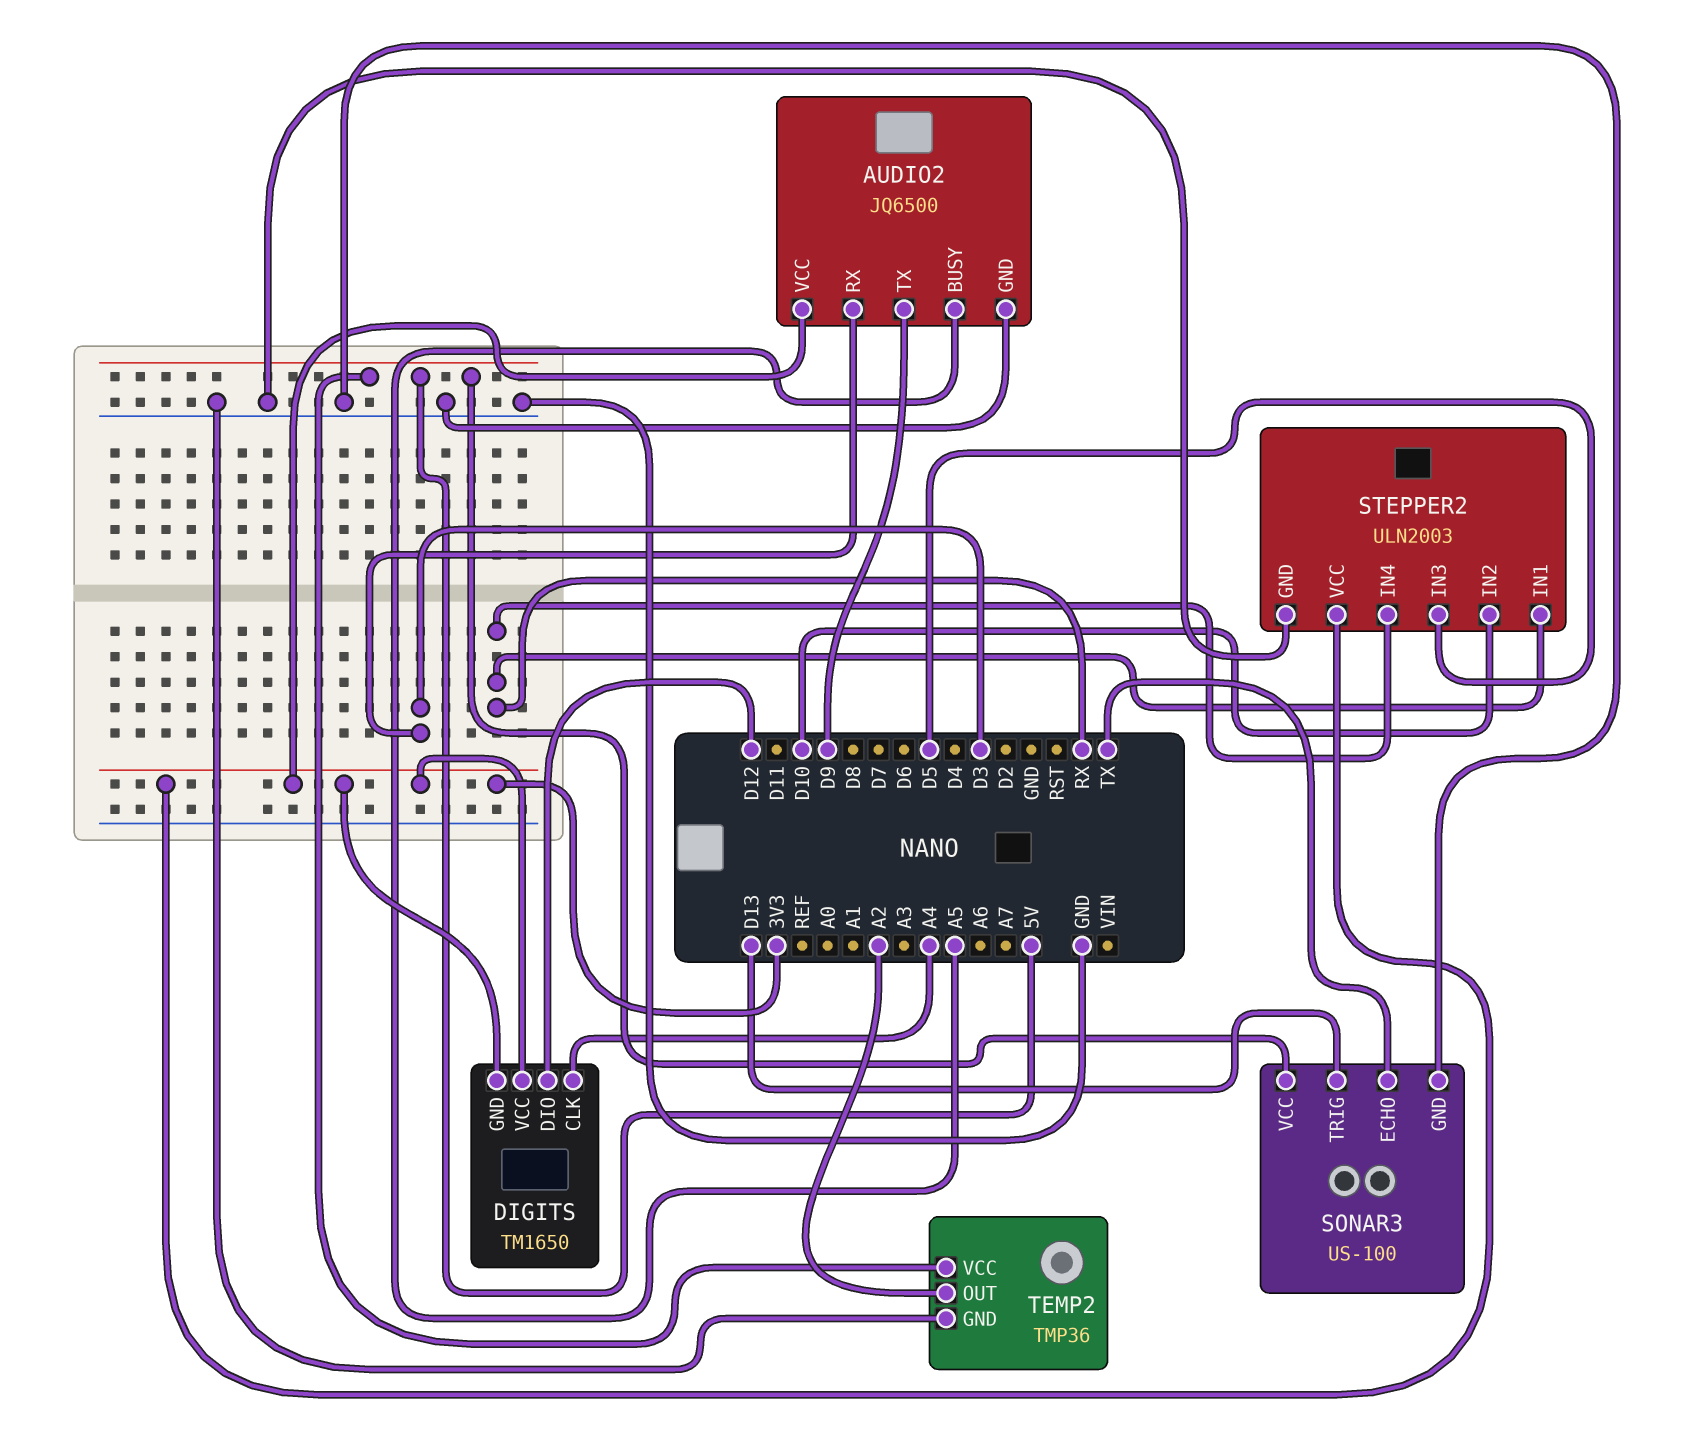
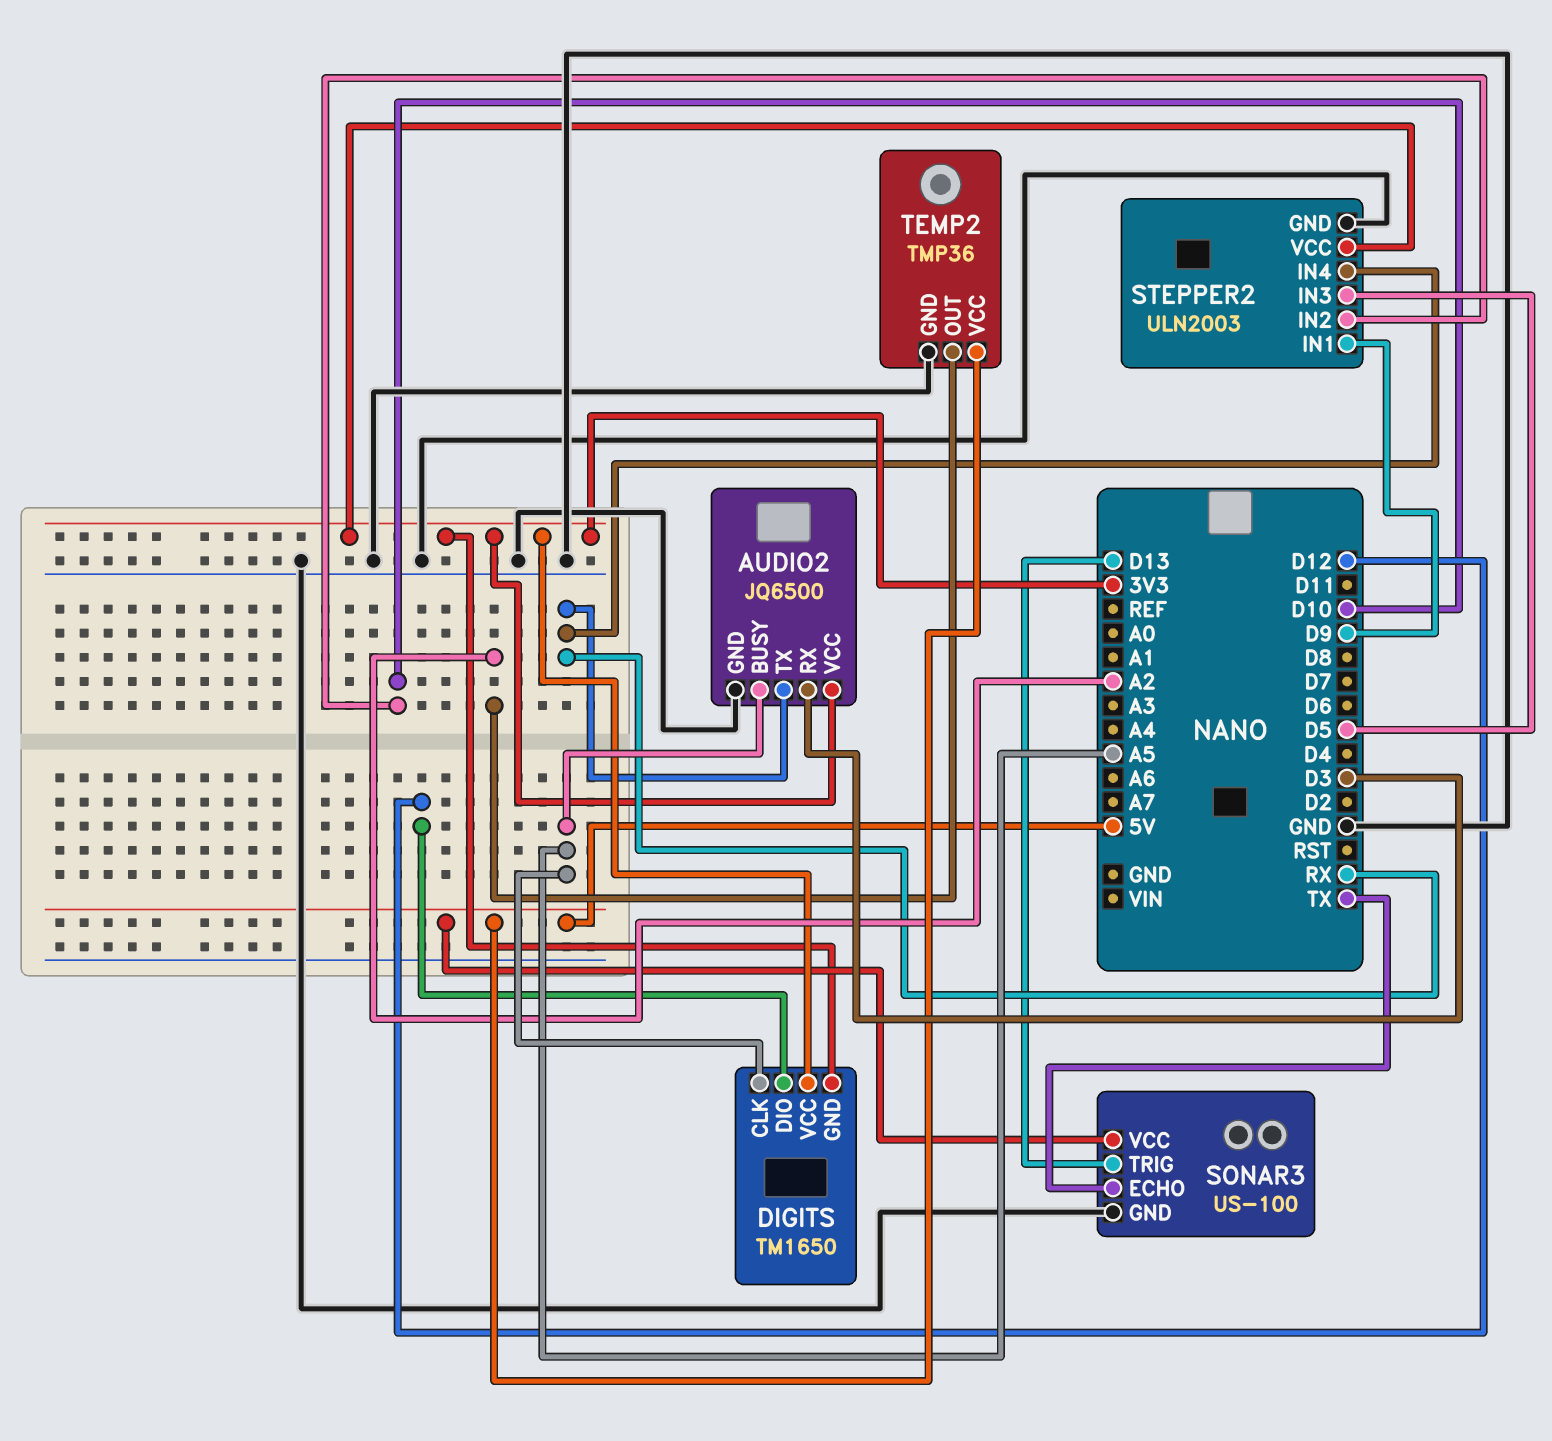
AUDIO2 pin TX: D9 -> RX
DIGITS pin CLK: A4 -> A5
STEPPER2 pin IN1: RX -> D9

